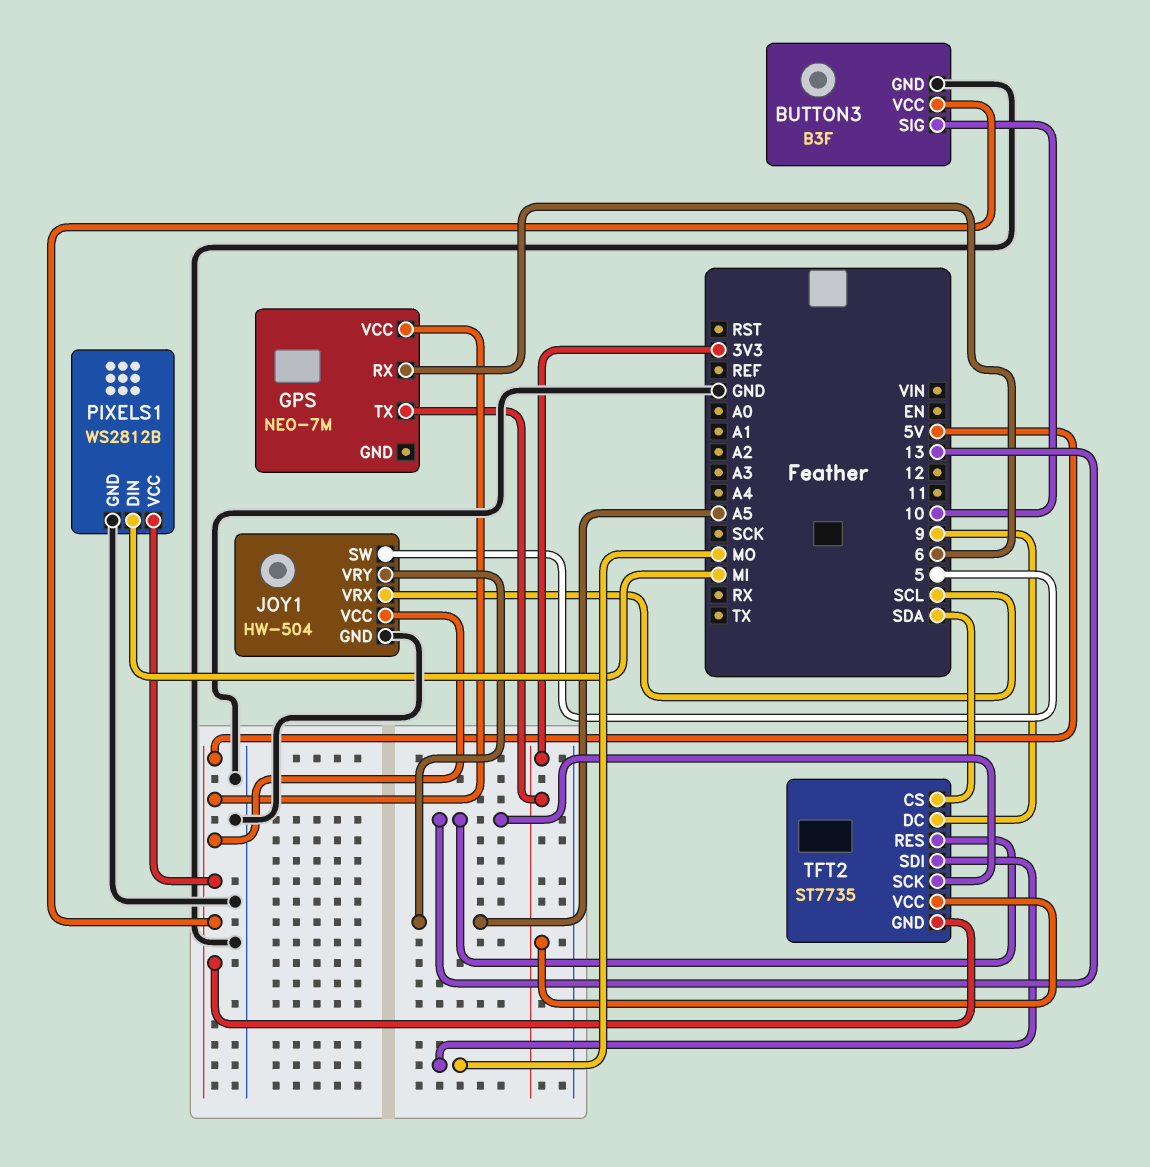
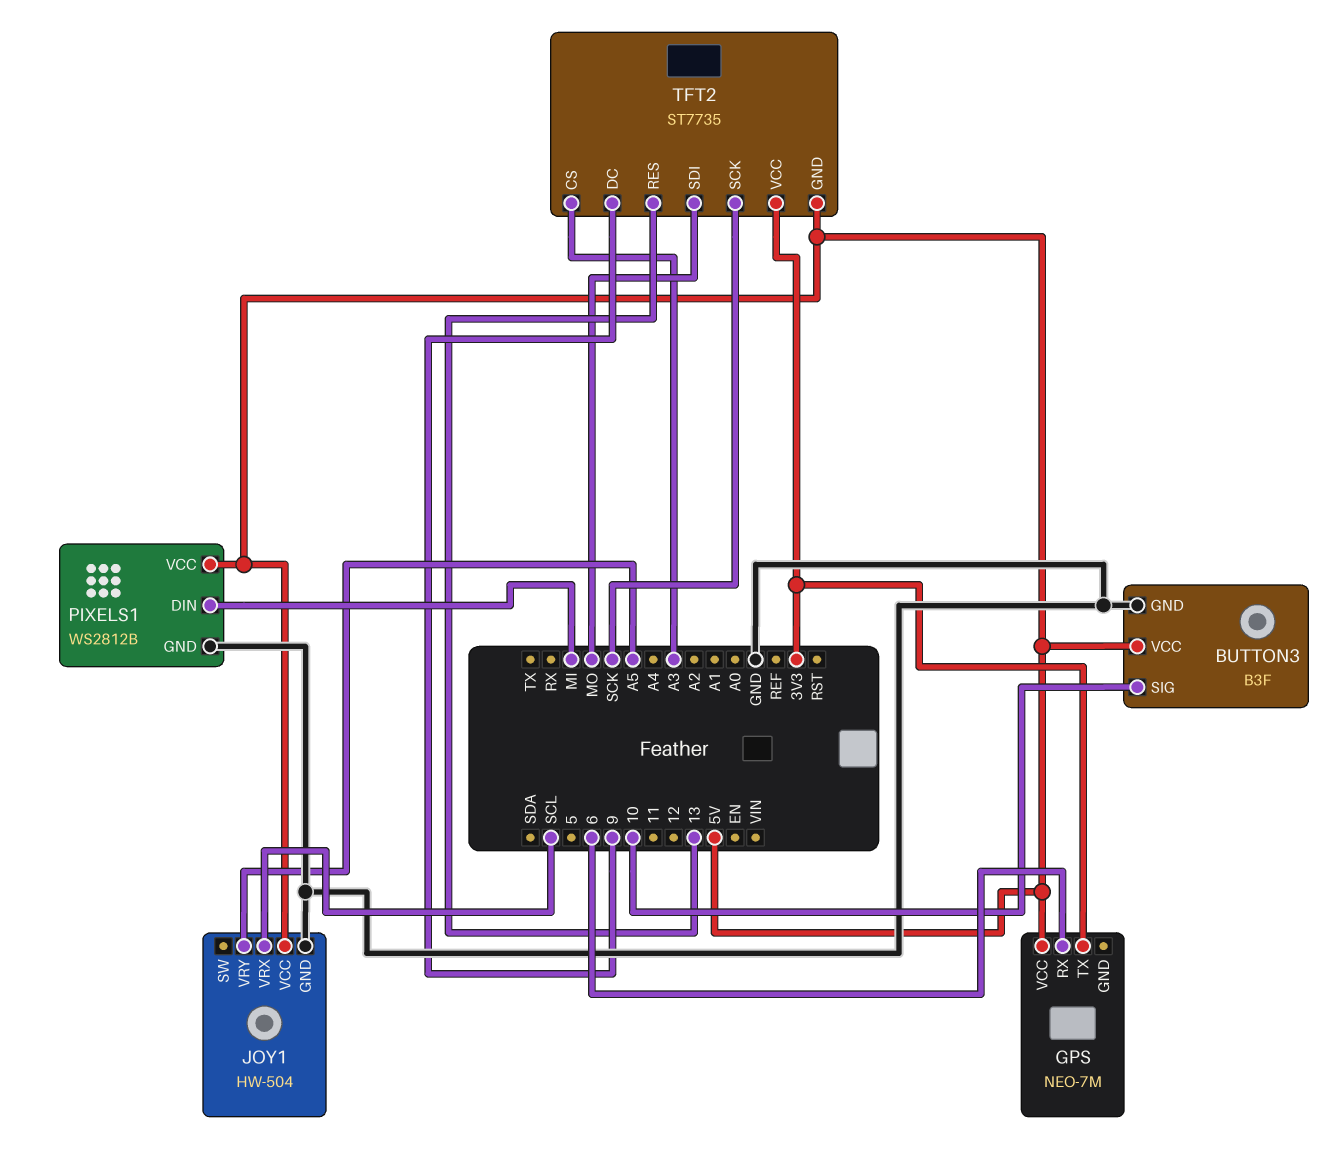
JOY1 pin SW: 5 -> none
TFT2 pin CS: SDA -> A3
TFT2 pin SCK: 13 -> SCK

